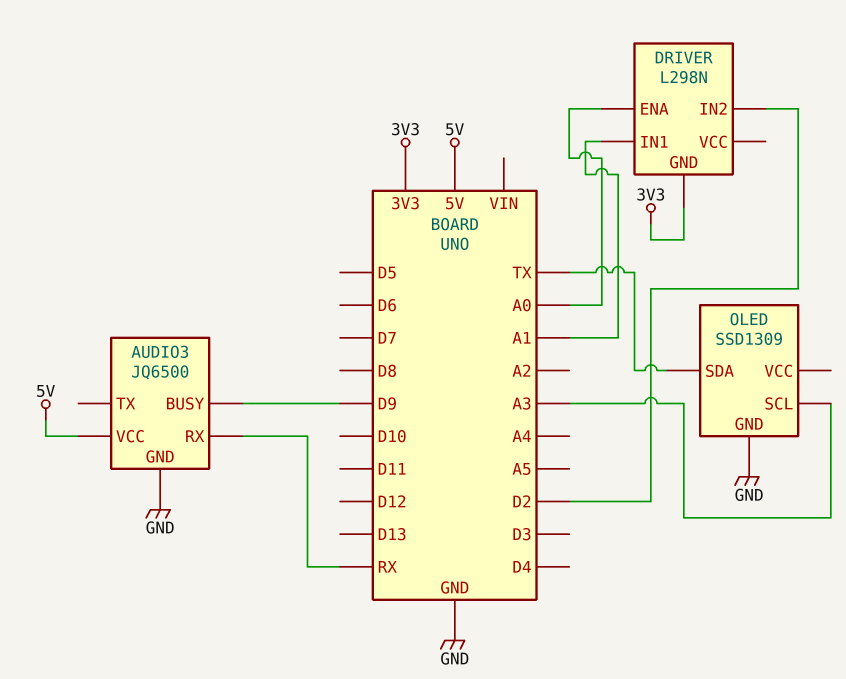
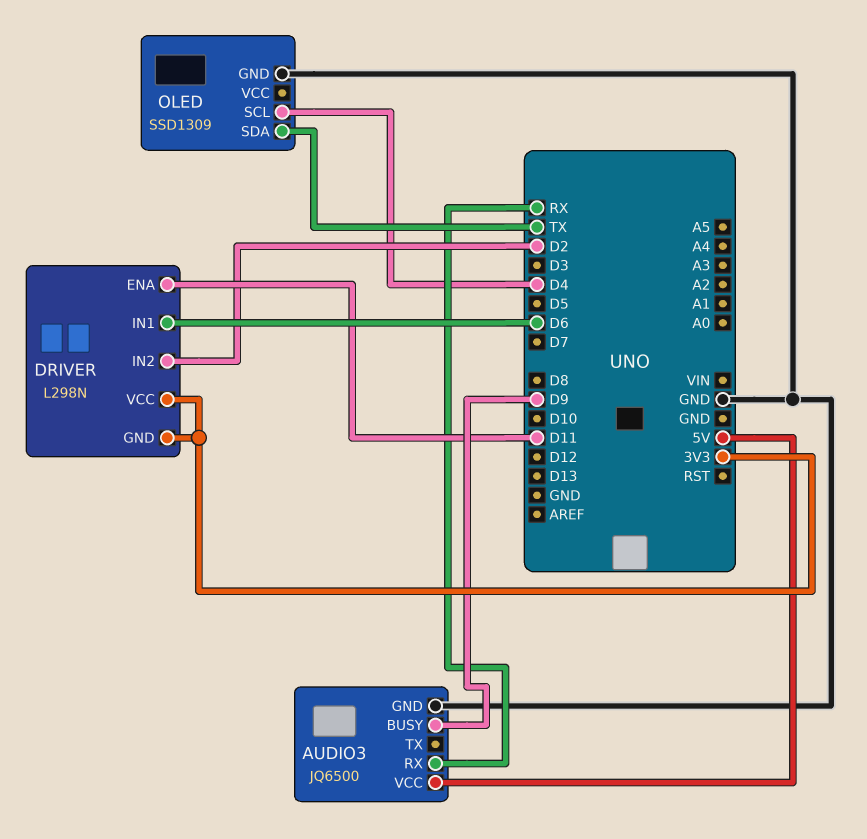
DRIVER pin ENA: A0 -> D11
DRIVER pin IN1: A1 -> D6
DRIVER pin VCC: none -> 3V3
OLED pin SCL: A3 -> D4

